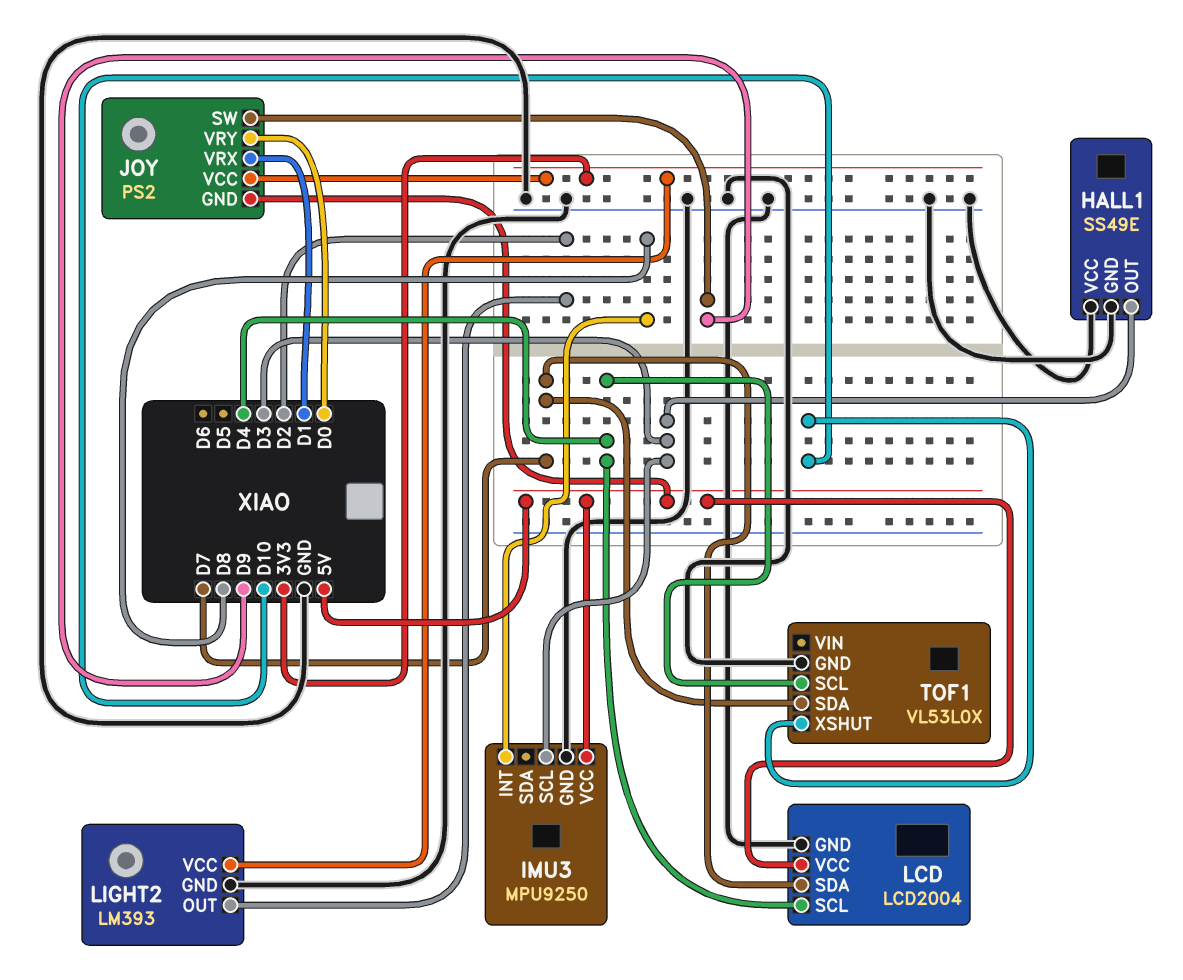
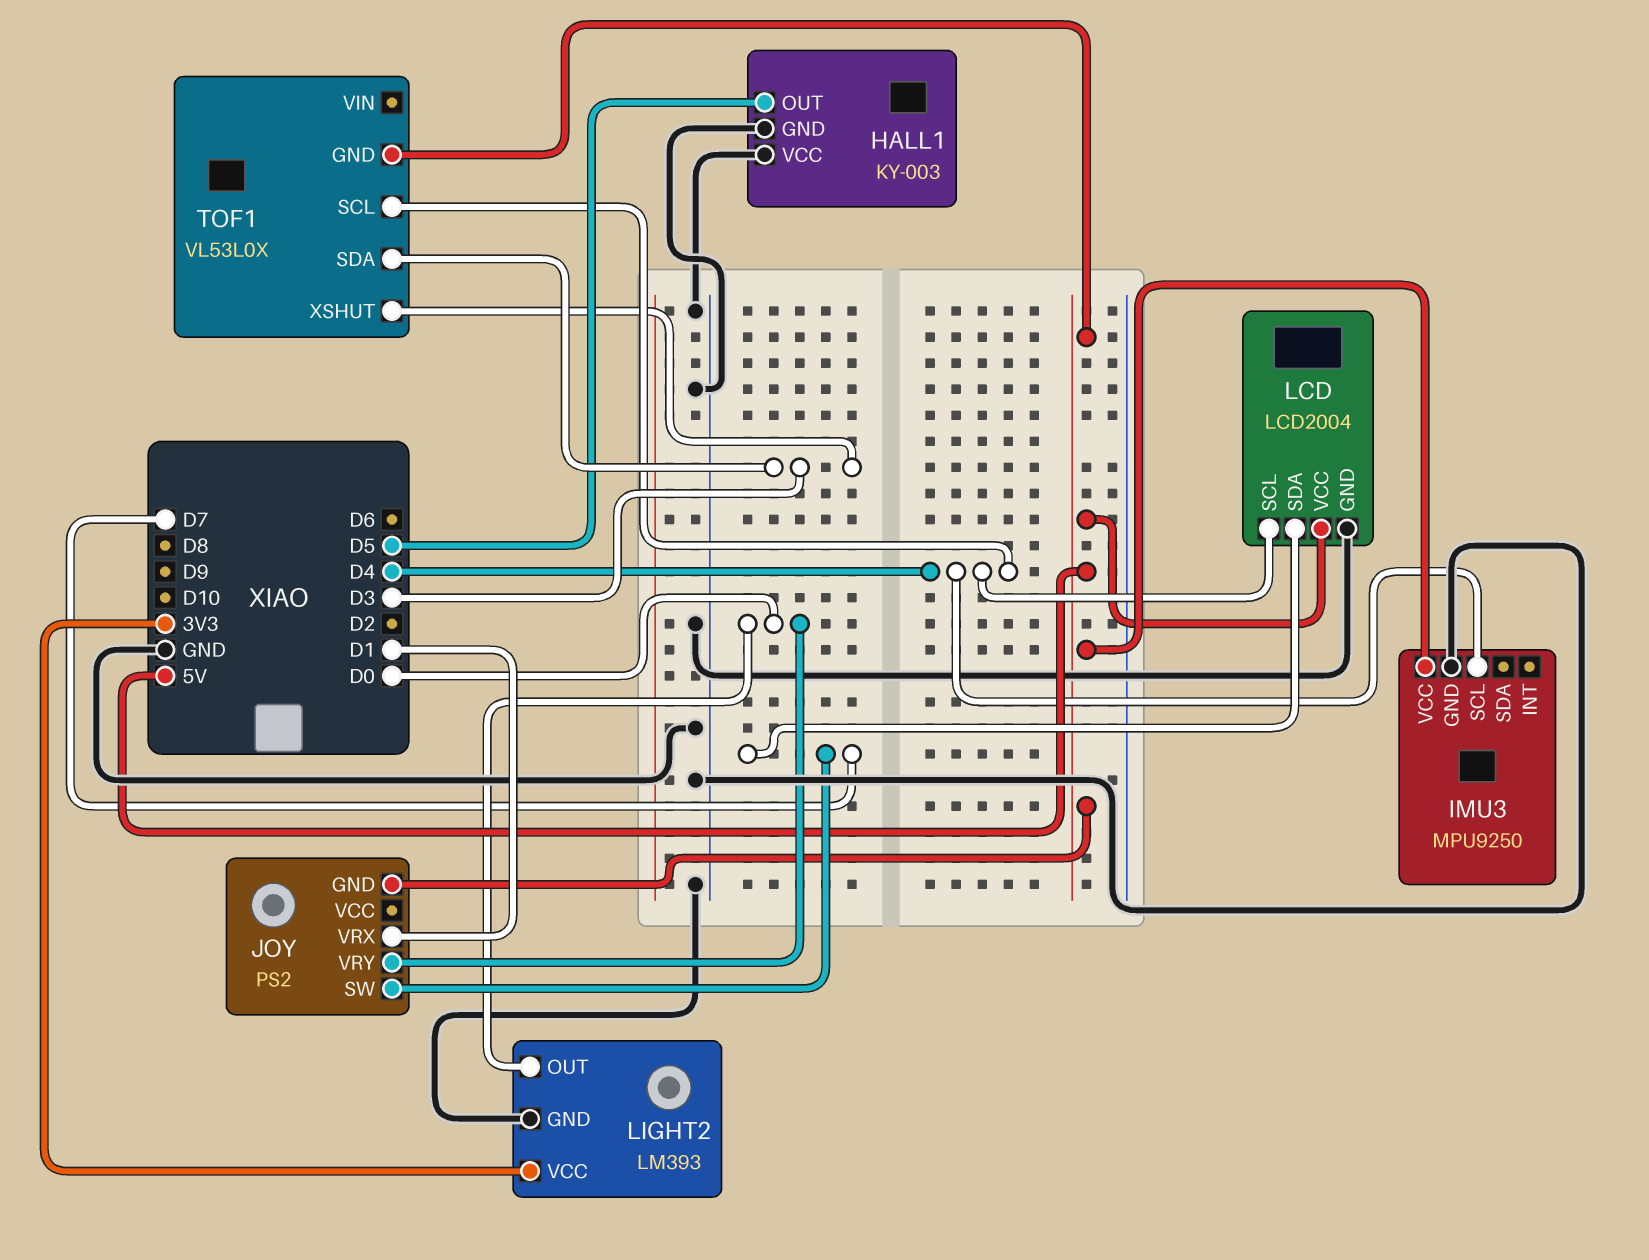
HALL1: SS49E -> KY-003
HALL1 pin OUT: D3 -> D5
IMU3 pin INT: D8 -> none
IMU3 pin SCL: D3 -> D4
JOY pin SW: D9 -> D7
JOY pin VCC: 3V3 -> none
LIGHT2 pin OUT: D2 -> D0
TOF1 pin GND: GND -> 5V
TOF1 pin SDA: D7 -> D3
TOF1 pin XSHUT: D10 -> D3

